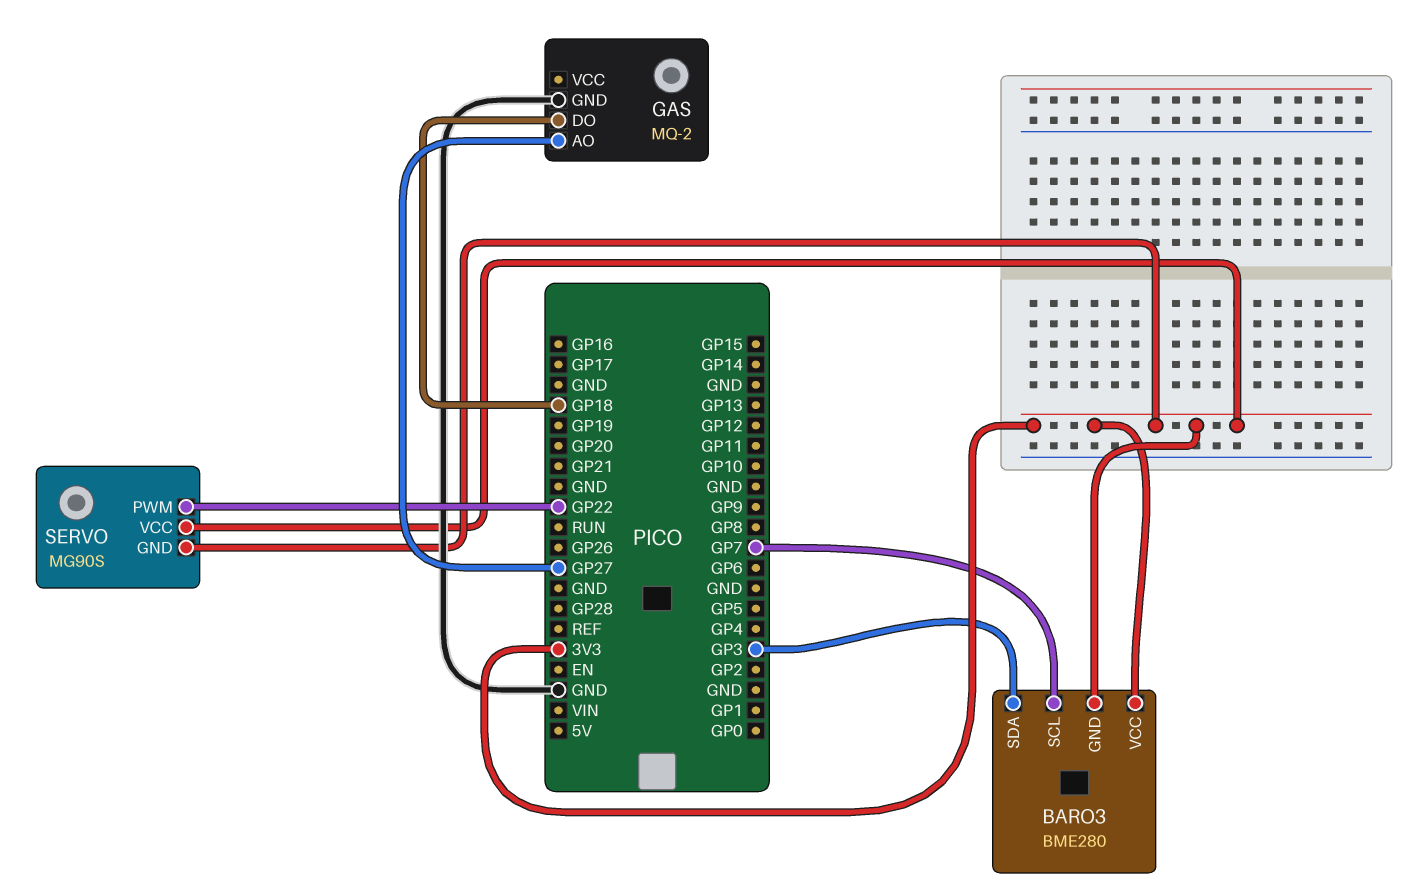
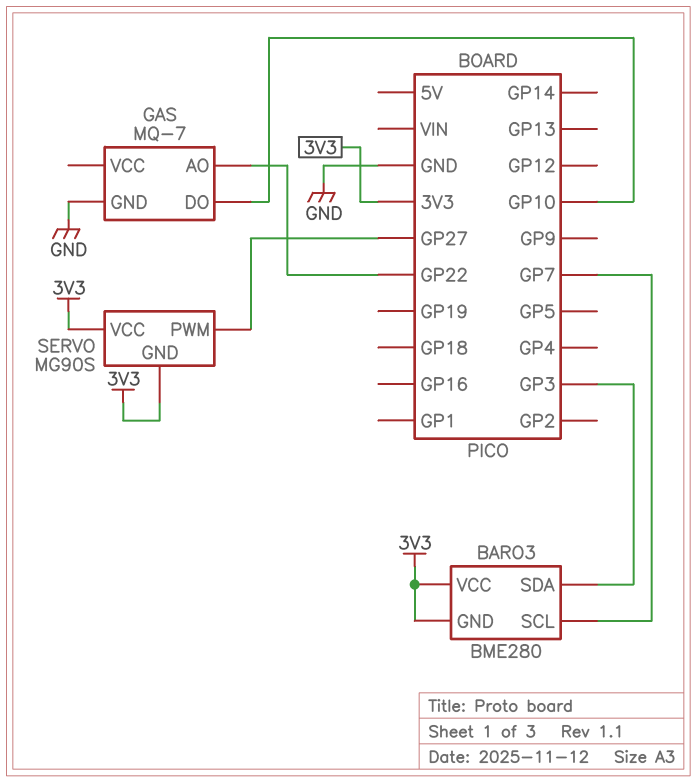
GAS: MQ-2 -> MQ-7
GAS pin AO: GP27 -> GP22
GAS pin DO: GP18 -> GP10
SERVO pin PWM: GP22 -> GP27

